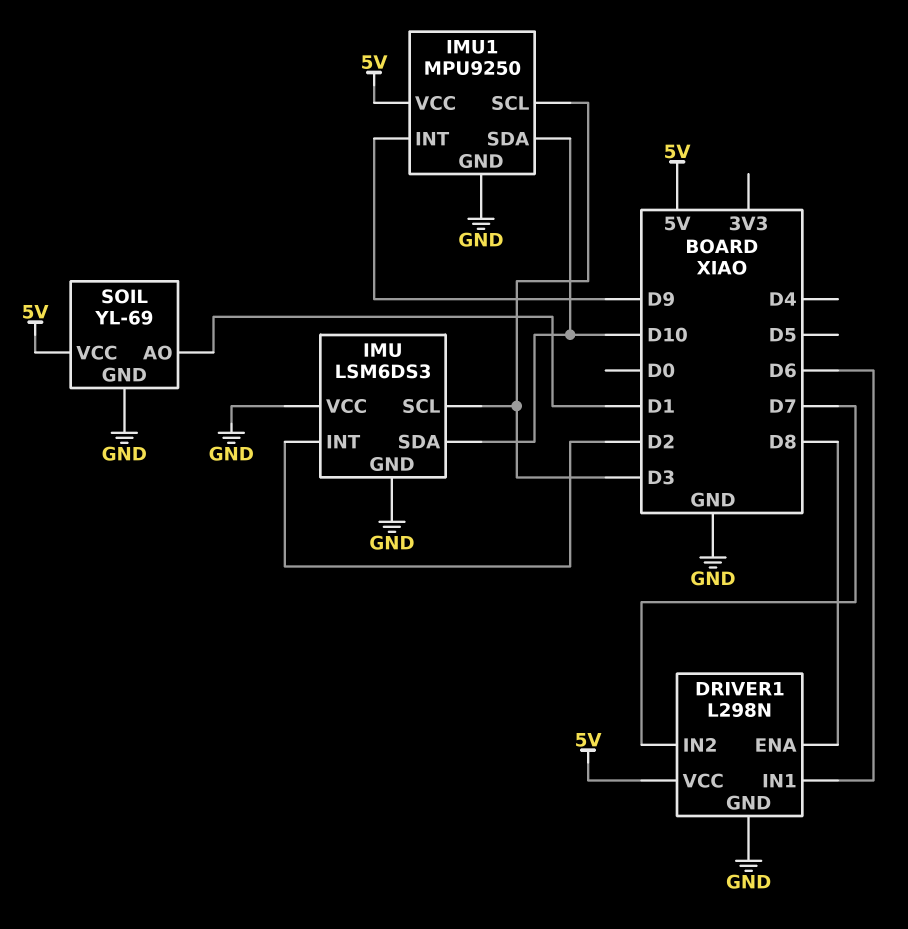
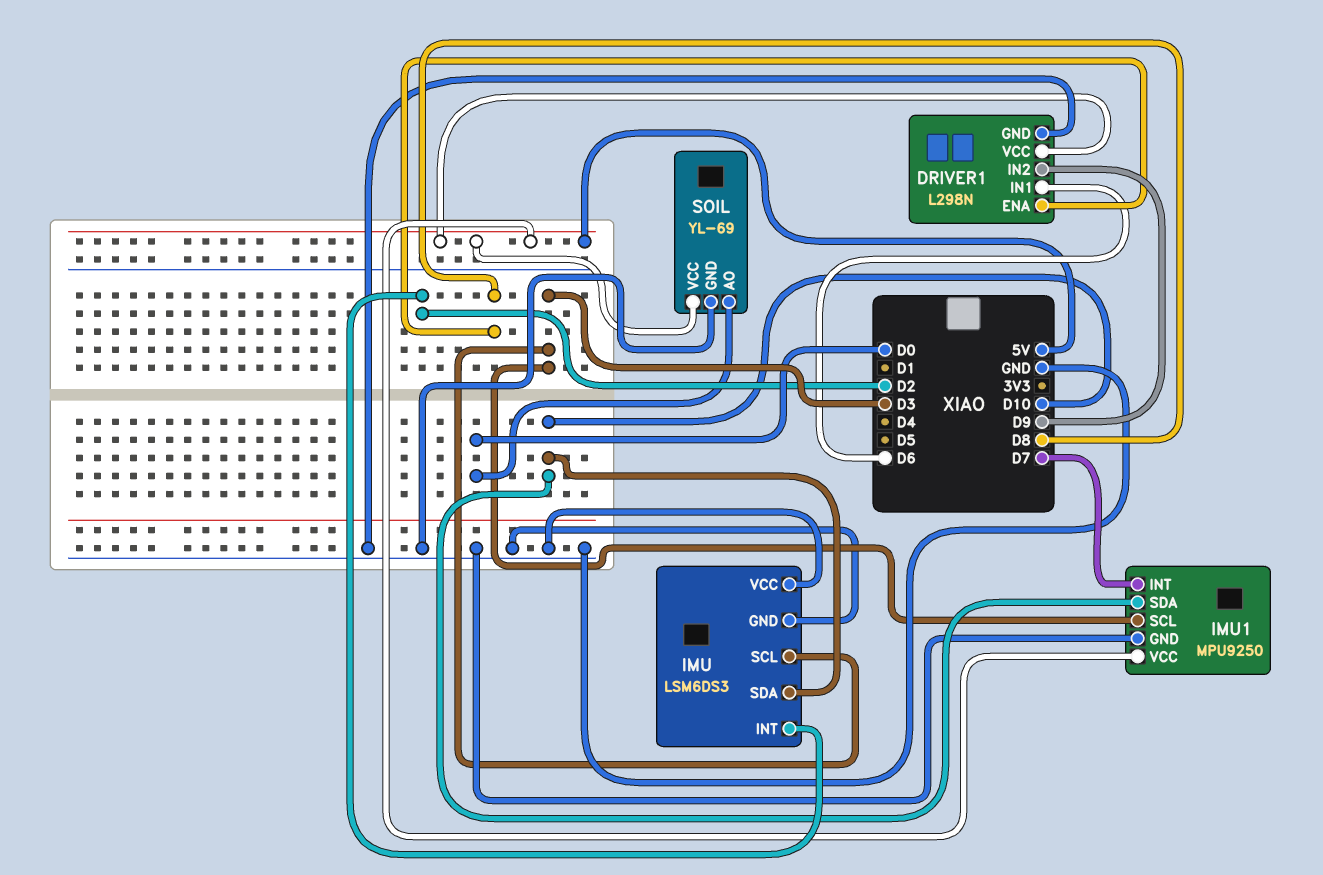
DRIVER1 pin IN2: D7 -> D9
IMU1 pin INT: D9 -> D7
SOIL pin AO: D1 -> D0

